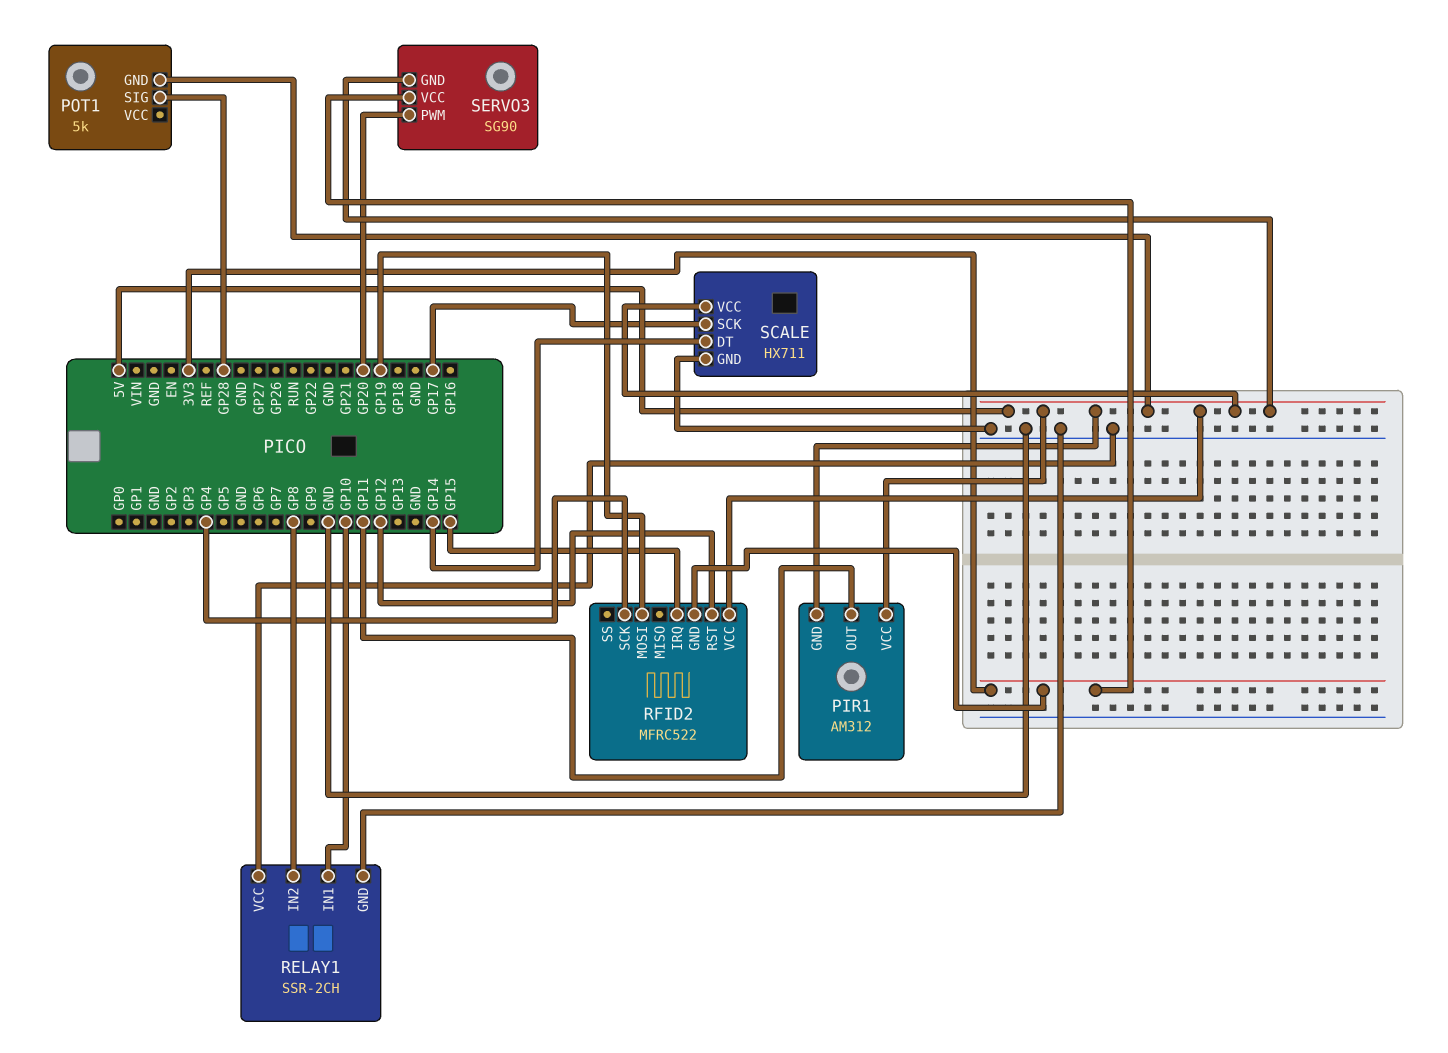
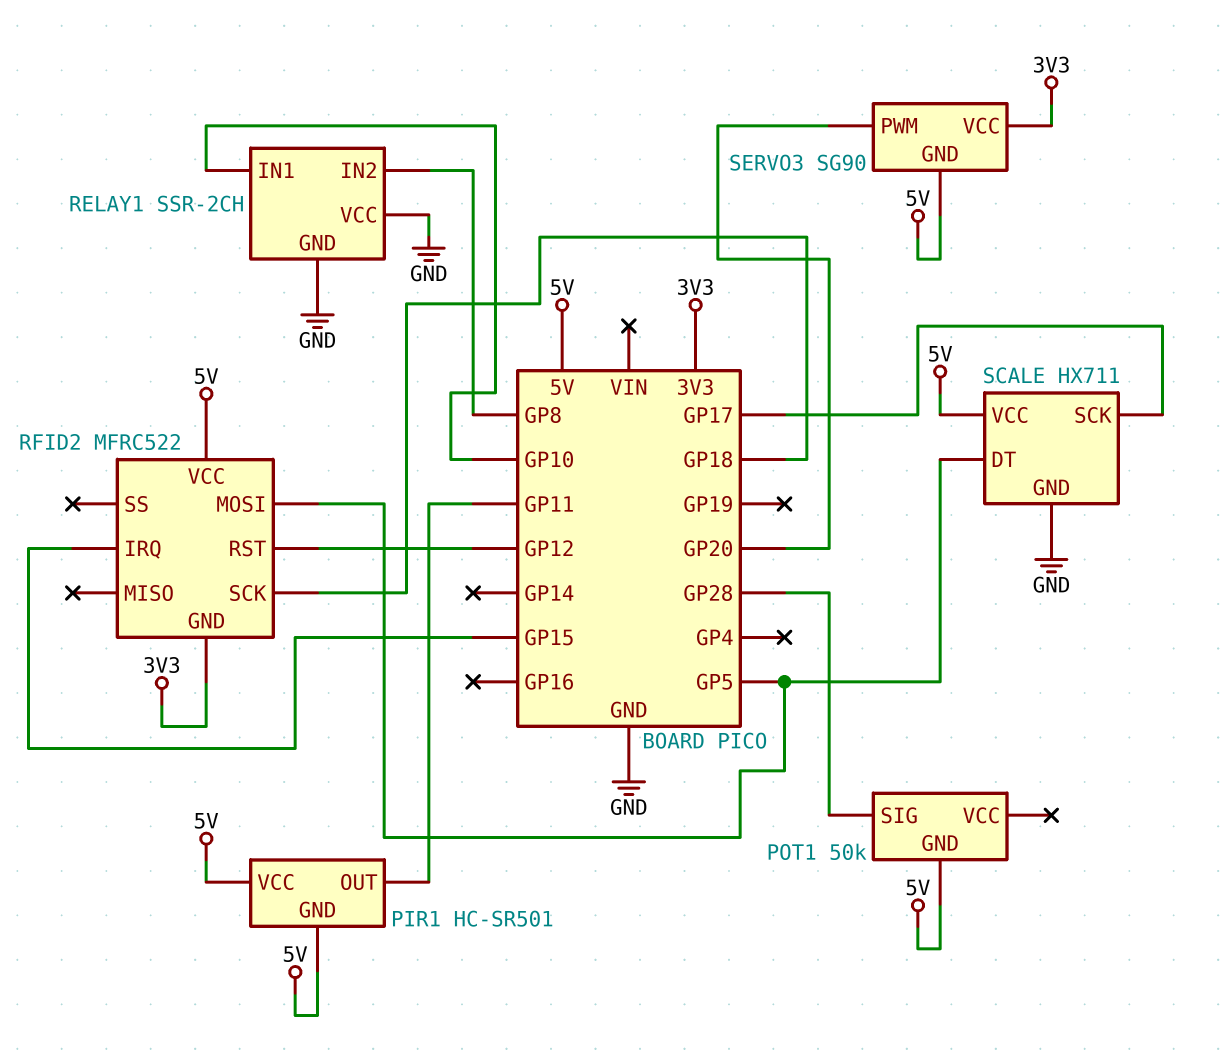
PIR1: AM312 -> HC-SR501
POT1: 5k -> 50k
RFID2 pin MOSI: GP19 -> GP5
RFID2 pin SCK: GP4 -> GP18
SCALE pin DT: GP14 -> GP5

